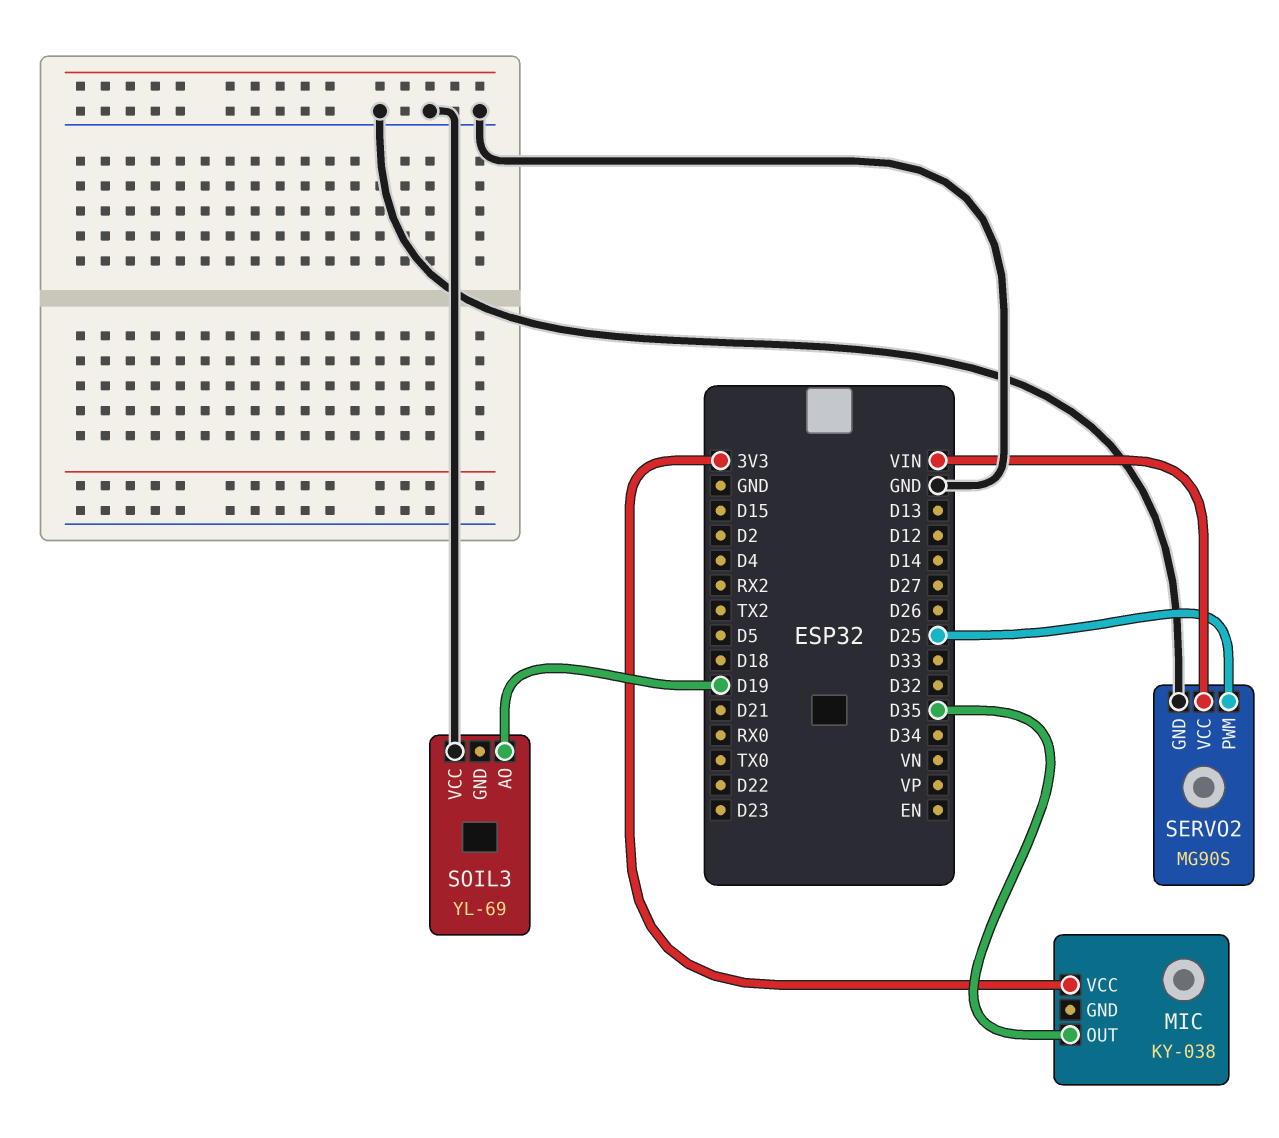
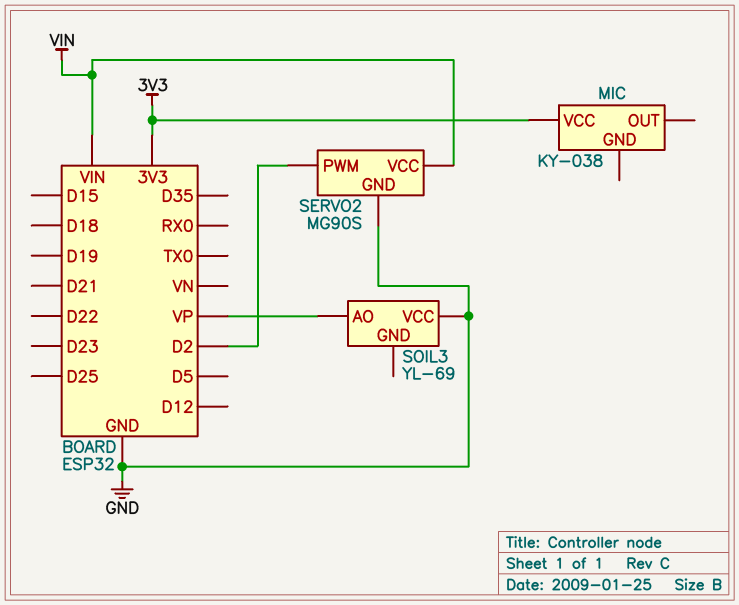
MIC pin OUT: D35 -> none
SERVO2 pin PWM: D25 -> D2
SOIL3 pin AO: D19 -> VP

